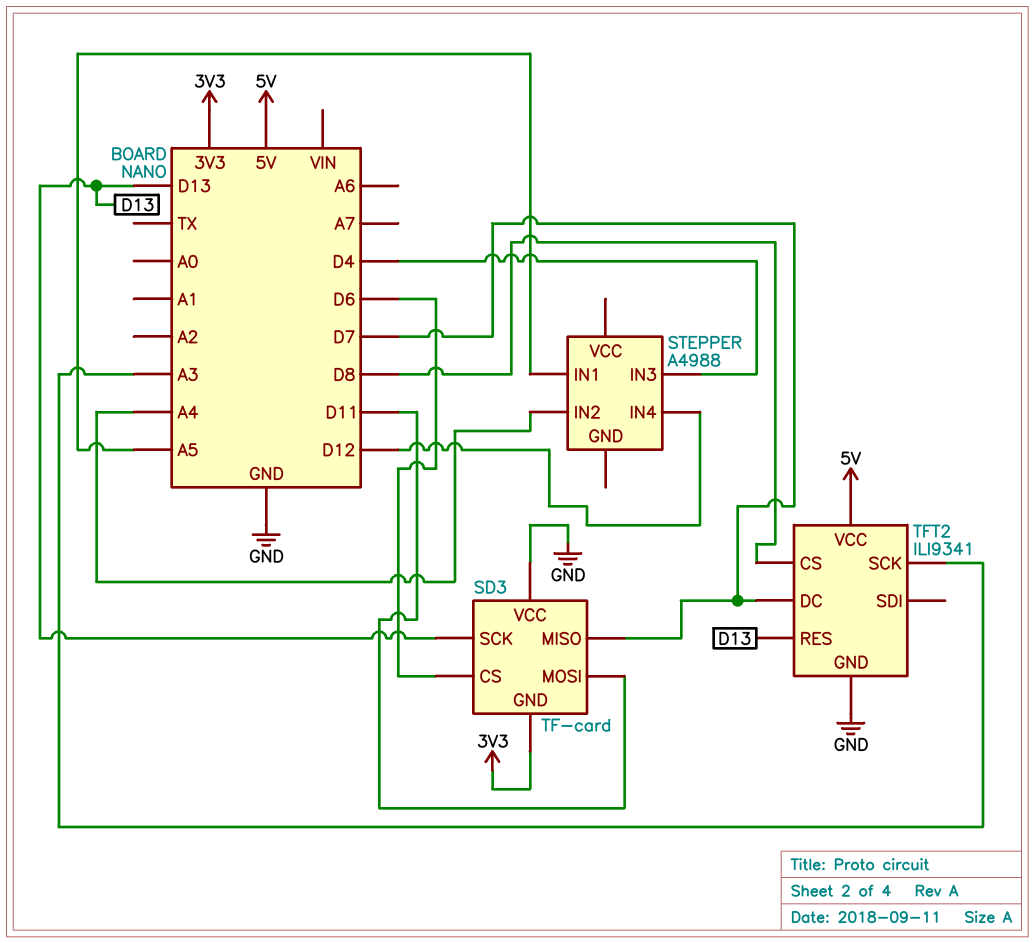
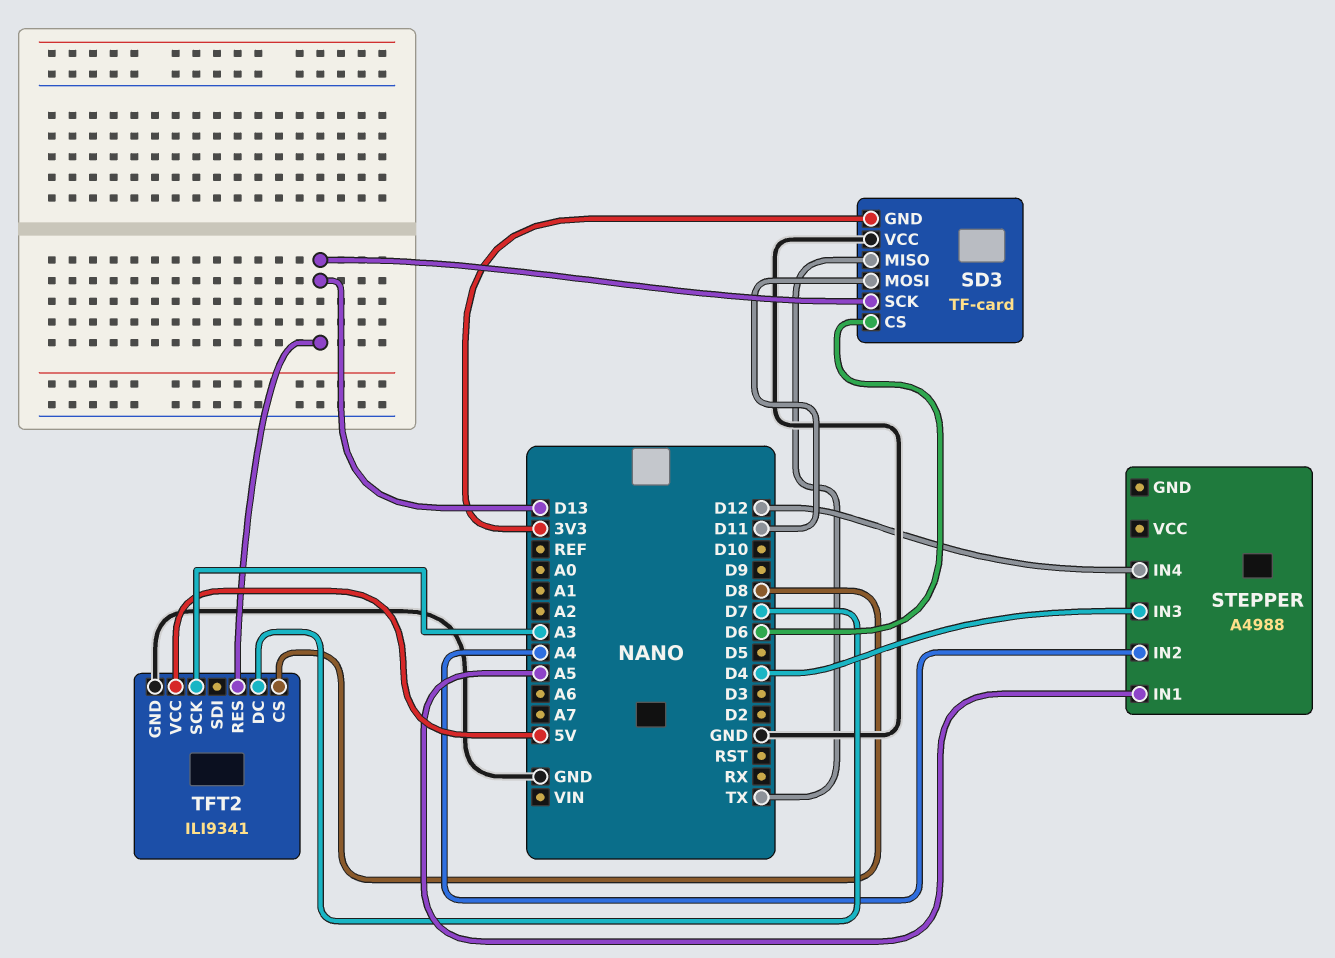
SD3 pin MISO: D7 -> TX

